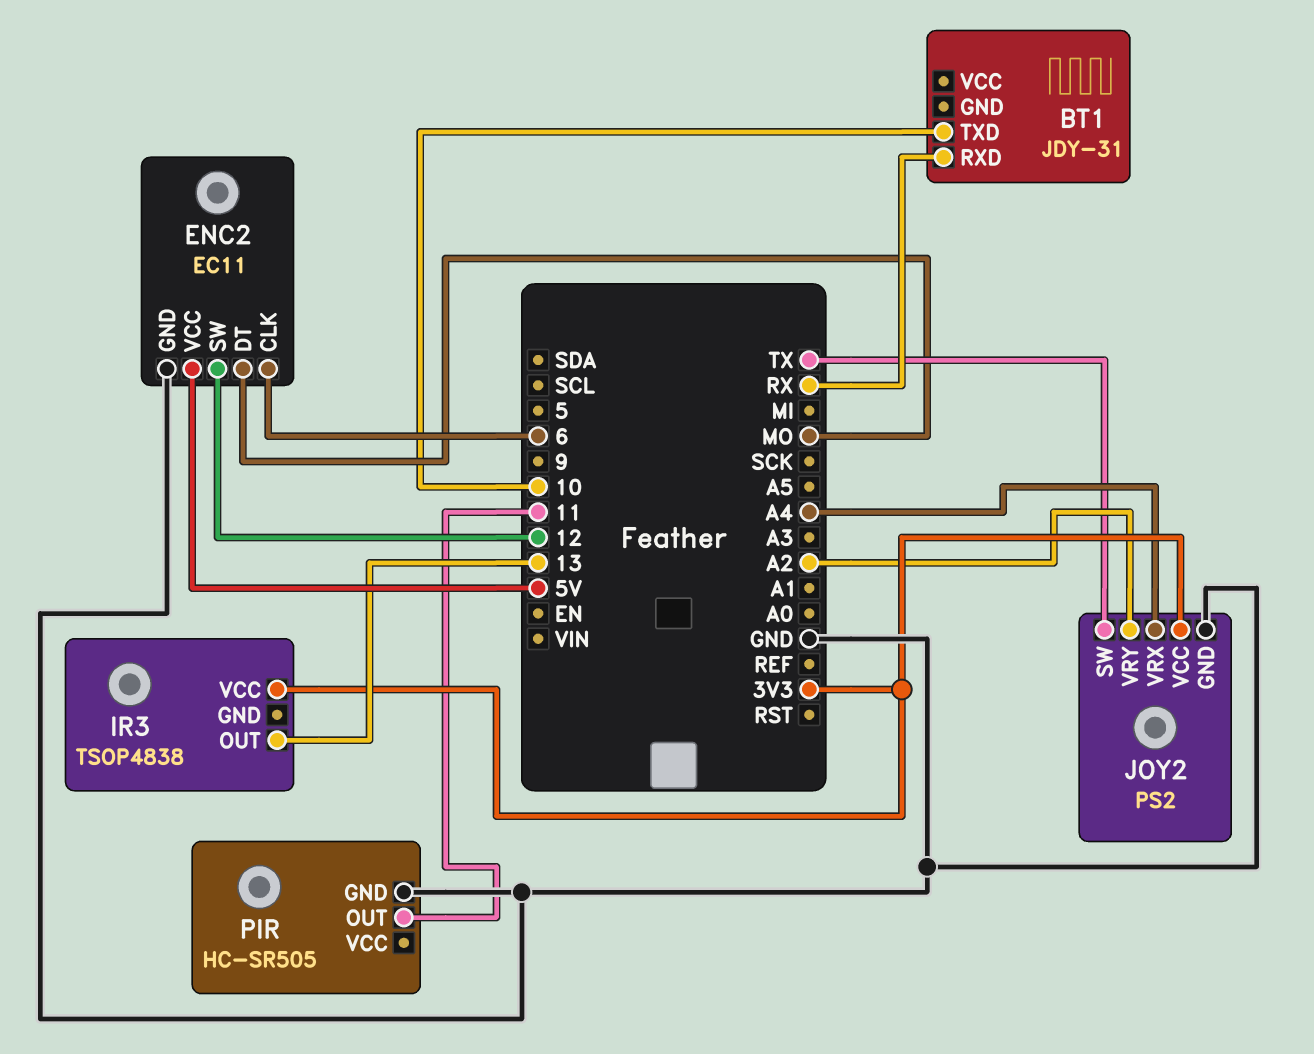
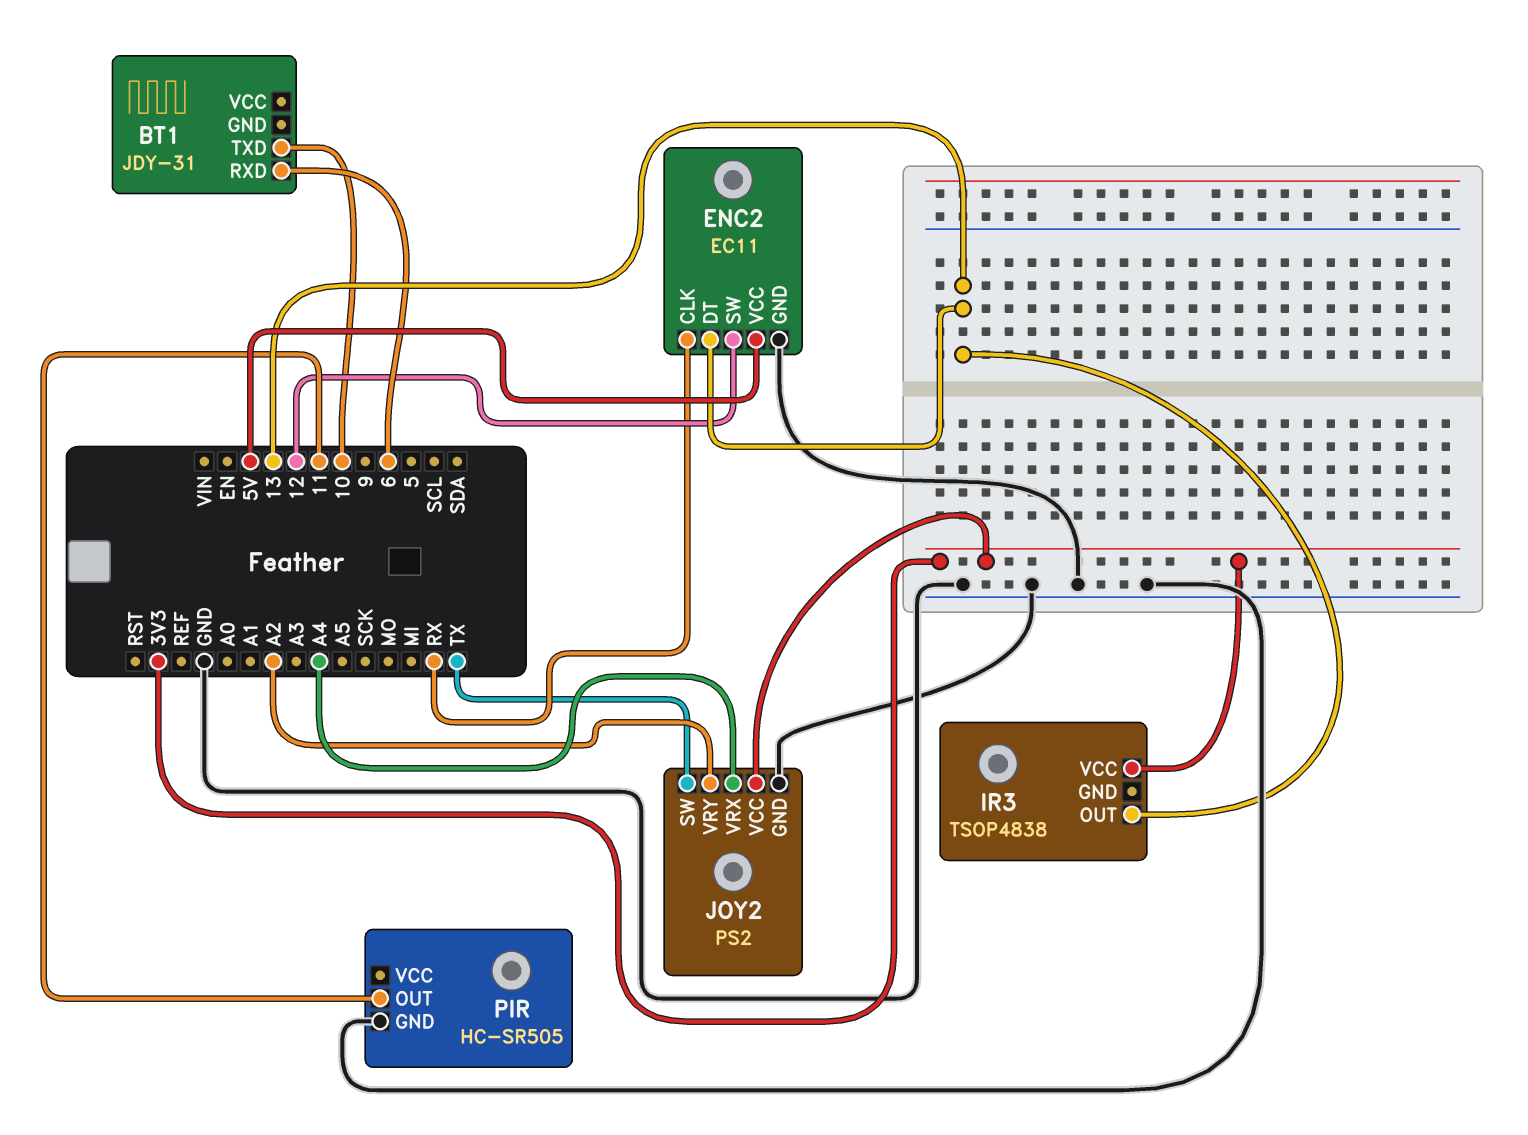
BT1 pin RXD: RX -> 6
ENC2 pin CLK: 6 -> RX
ENC2 pin DT: MO -> 13

